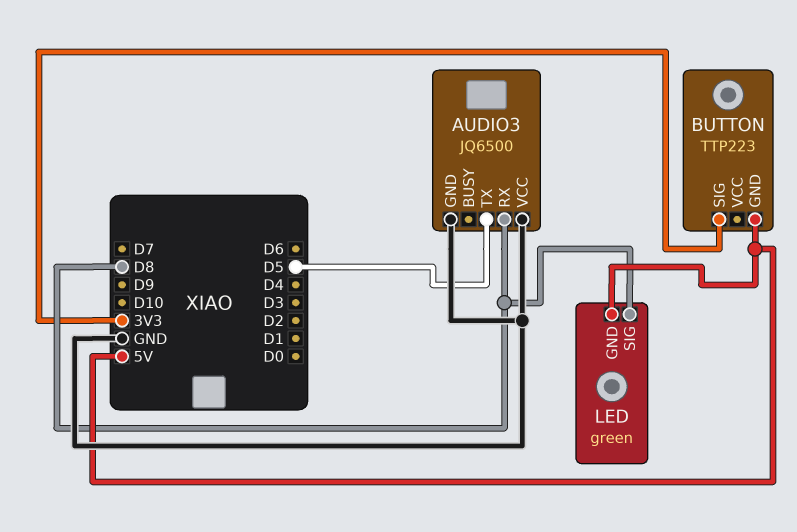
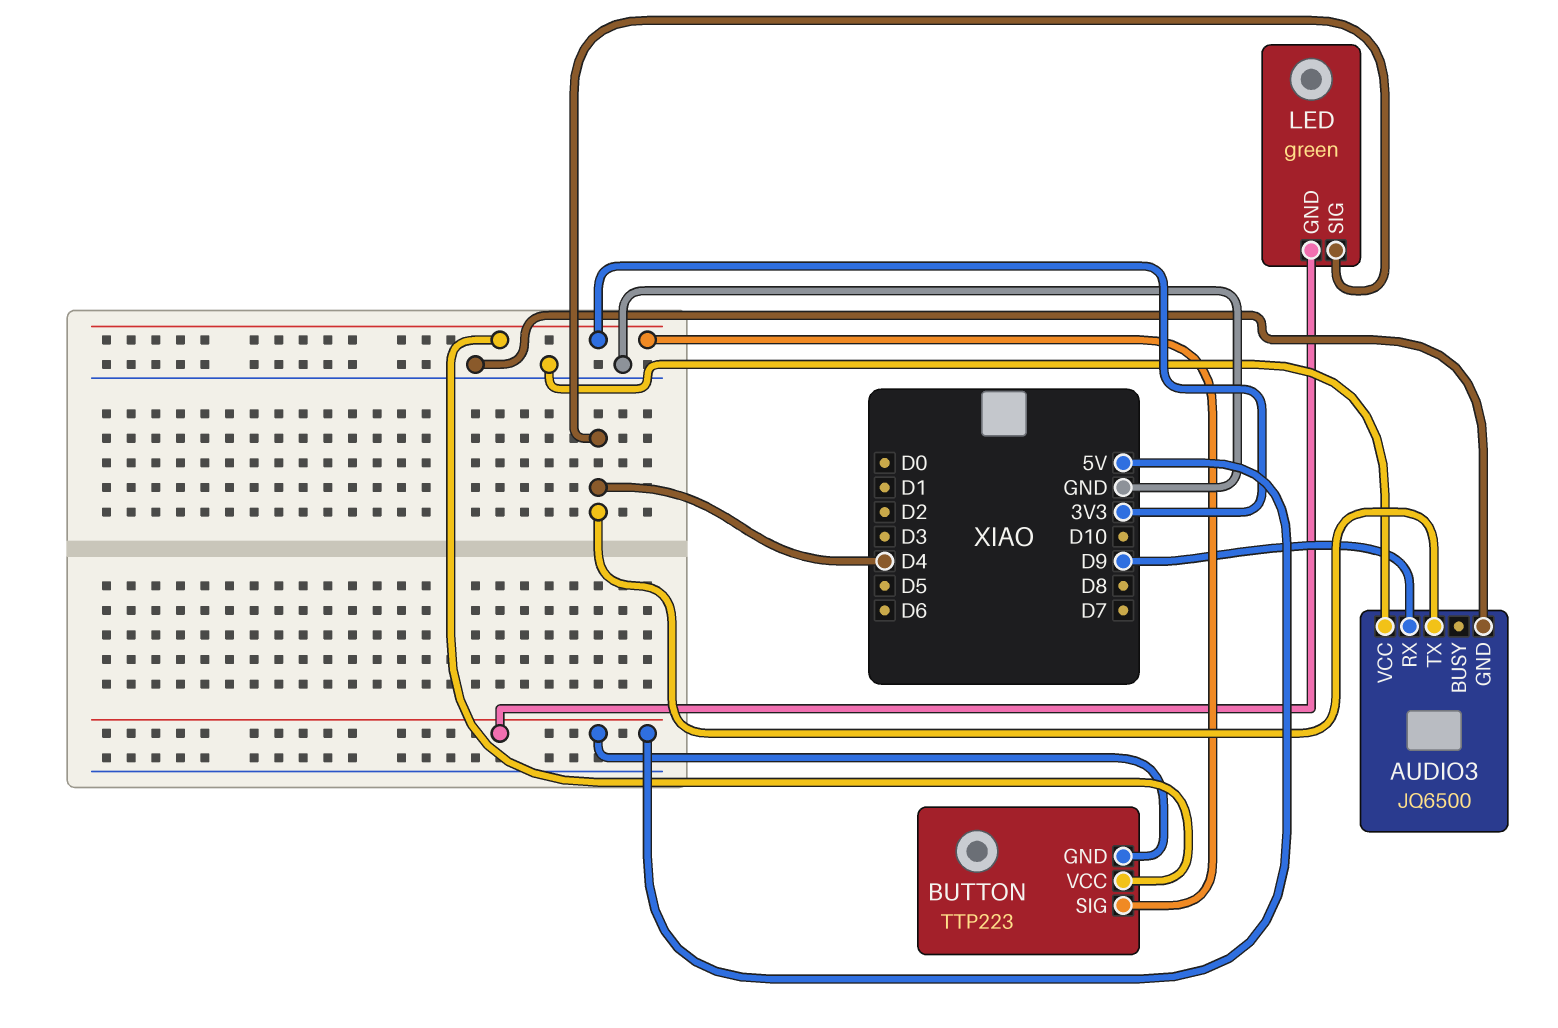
AUDIO3 pin RX: D8 -> D9
AUDIO3 pin TX: D5 -> D4
BUTTON pin VCC: none -> 3V3
LED pin SIG: D8 -> D4

